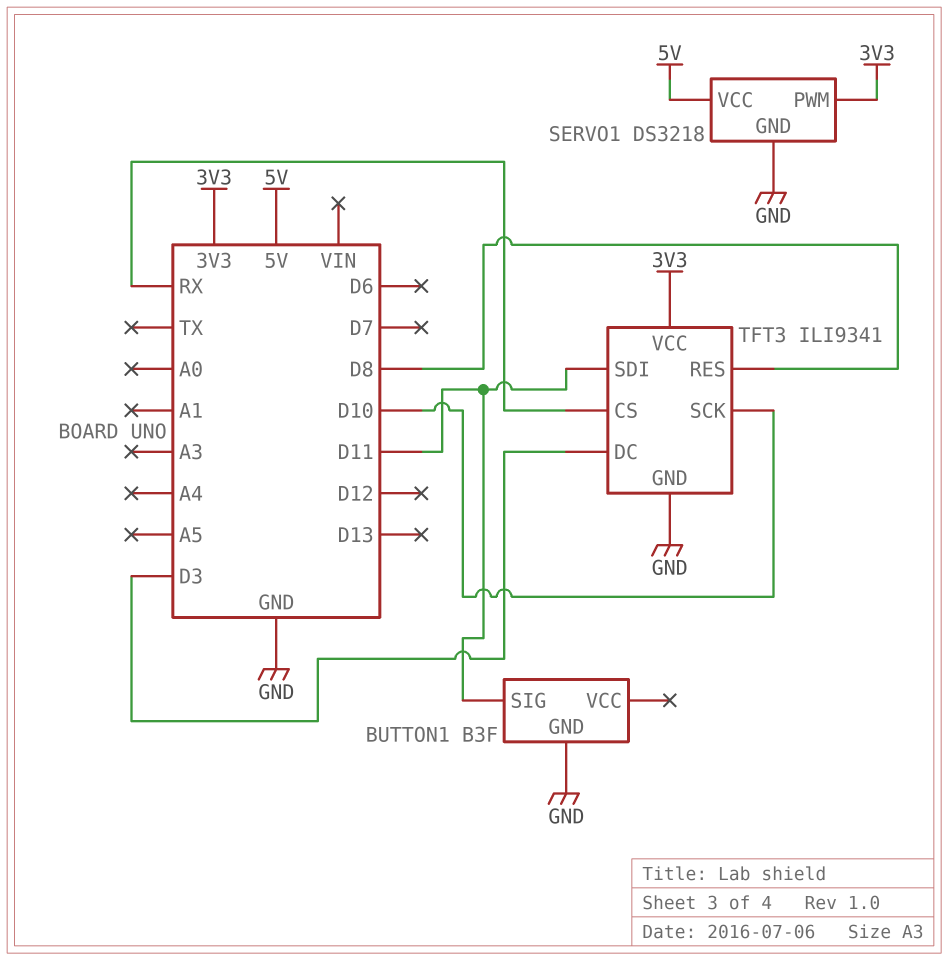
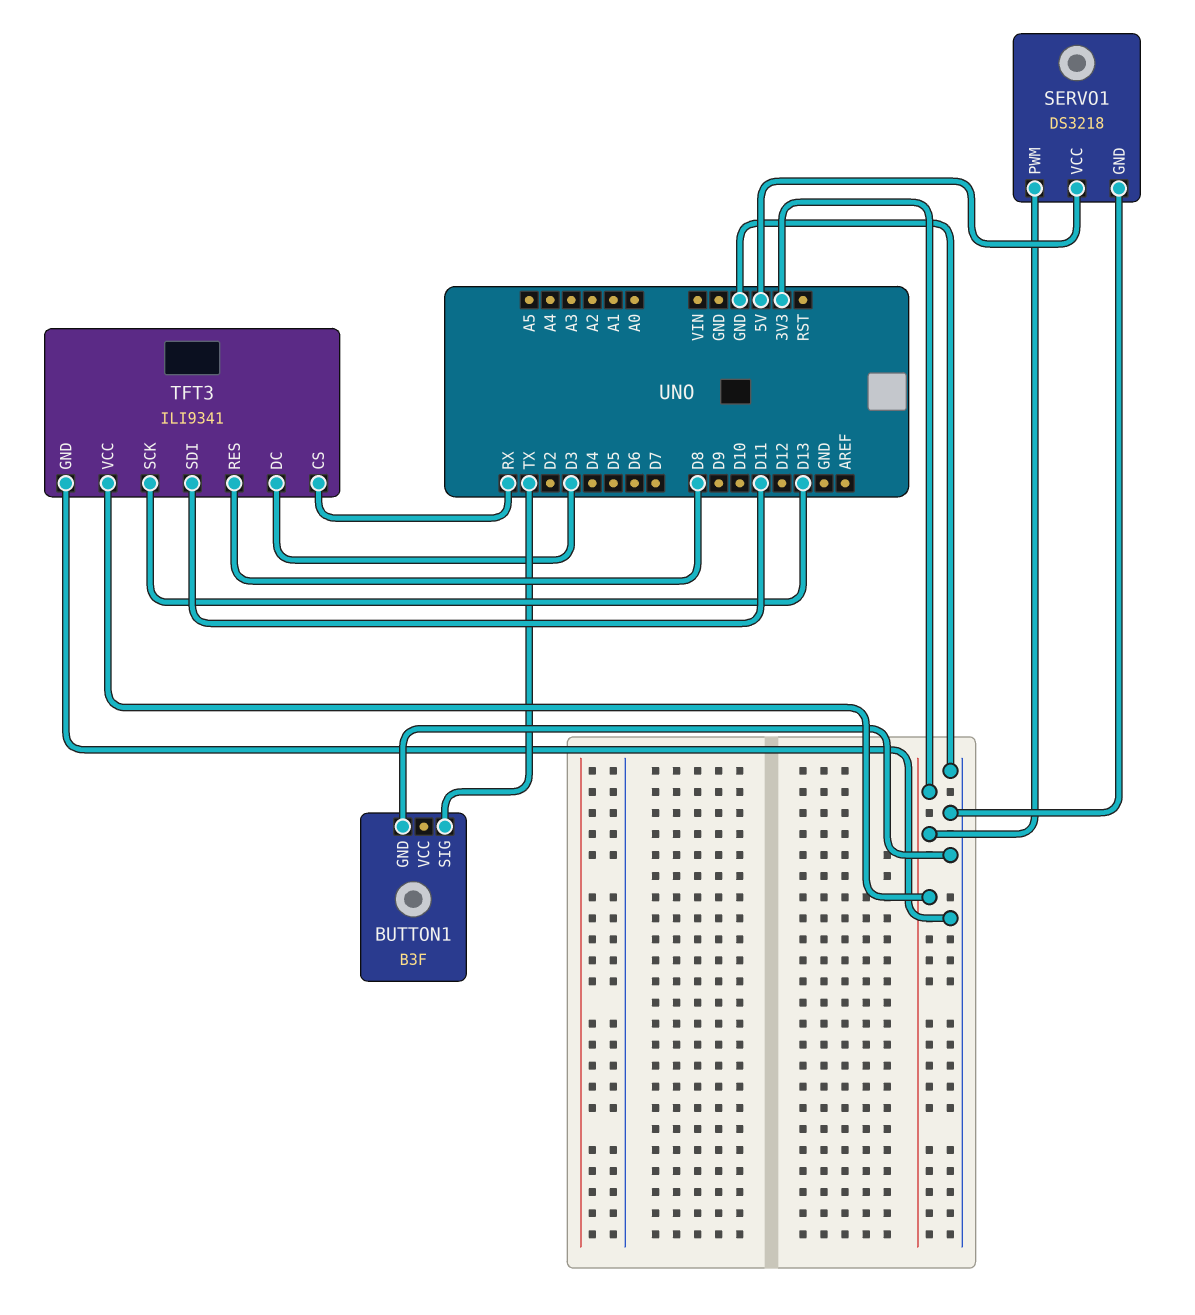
BUTTON1 pin SIG: D11 -> TX
TFT3 pin SCK: D10 -> D13

